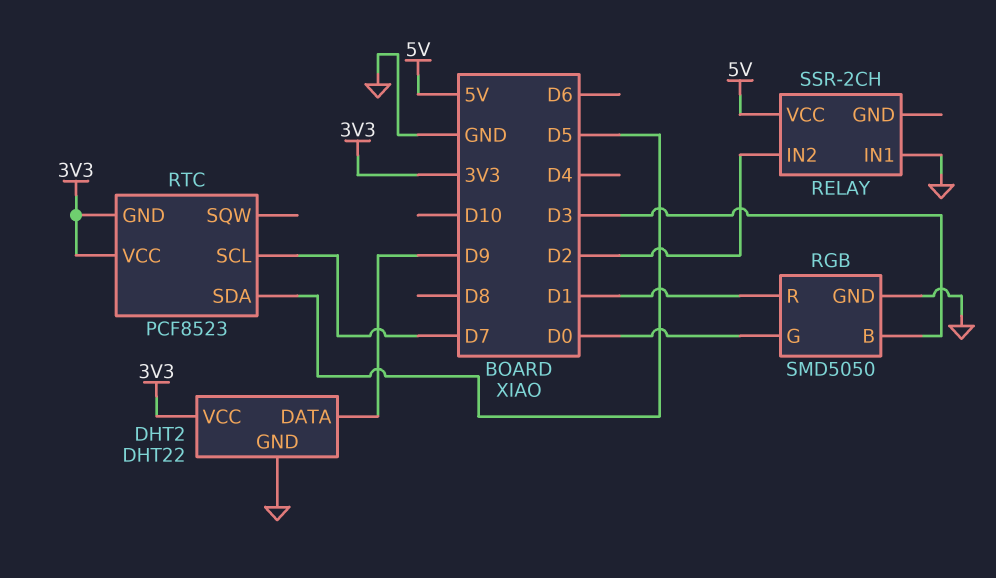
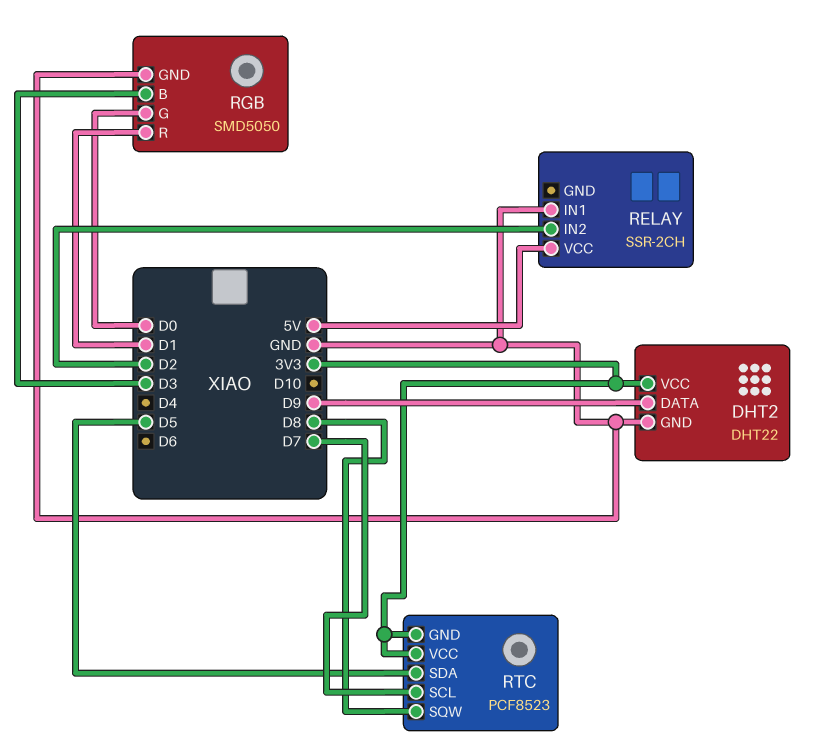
RTC pin SQW: none -> D8

